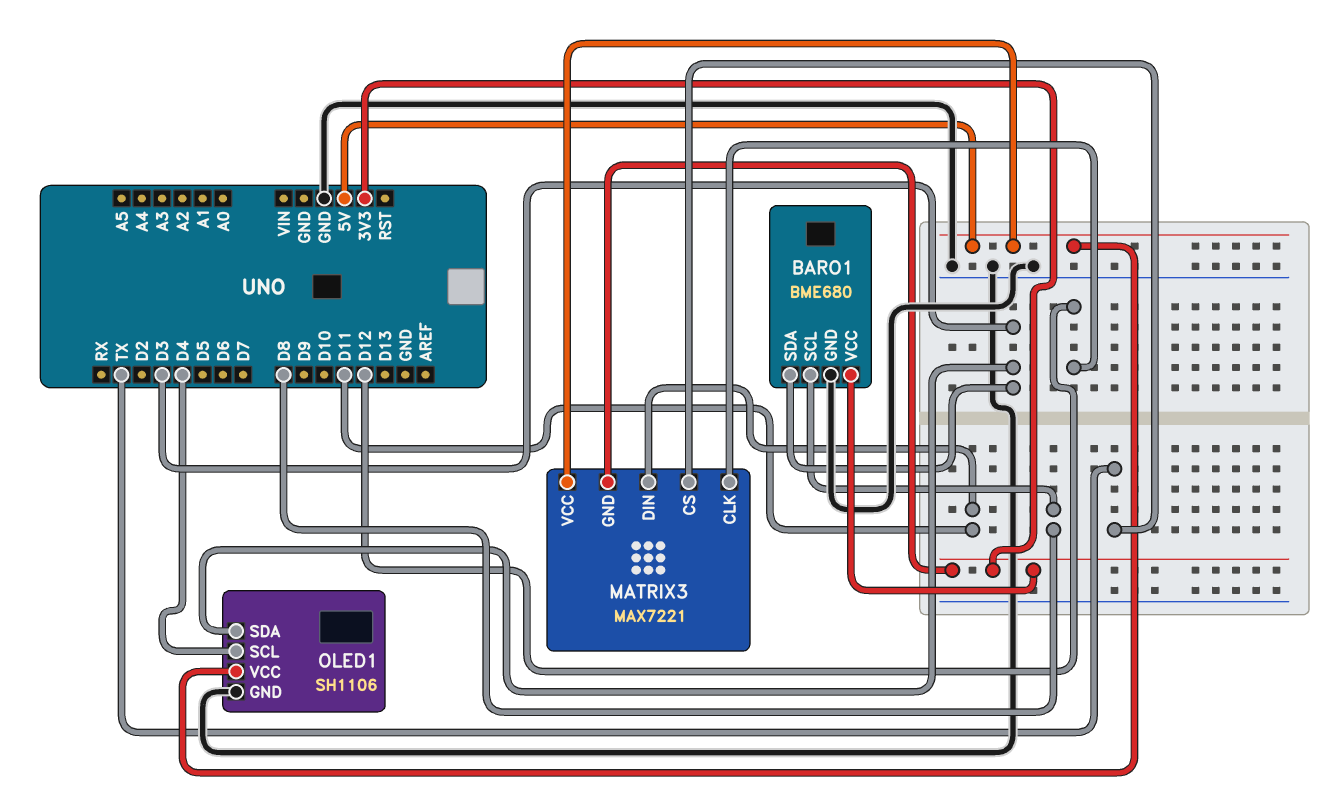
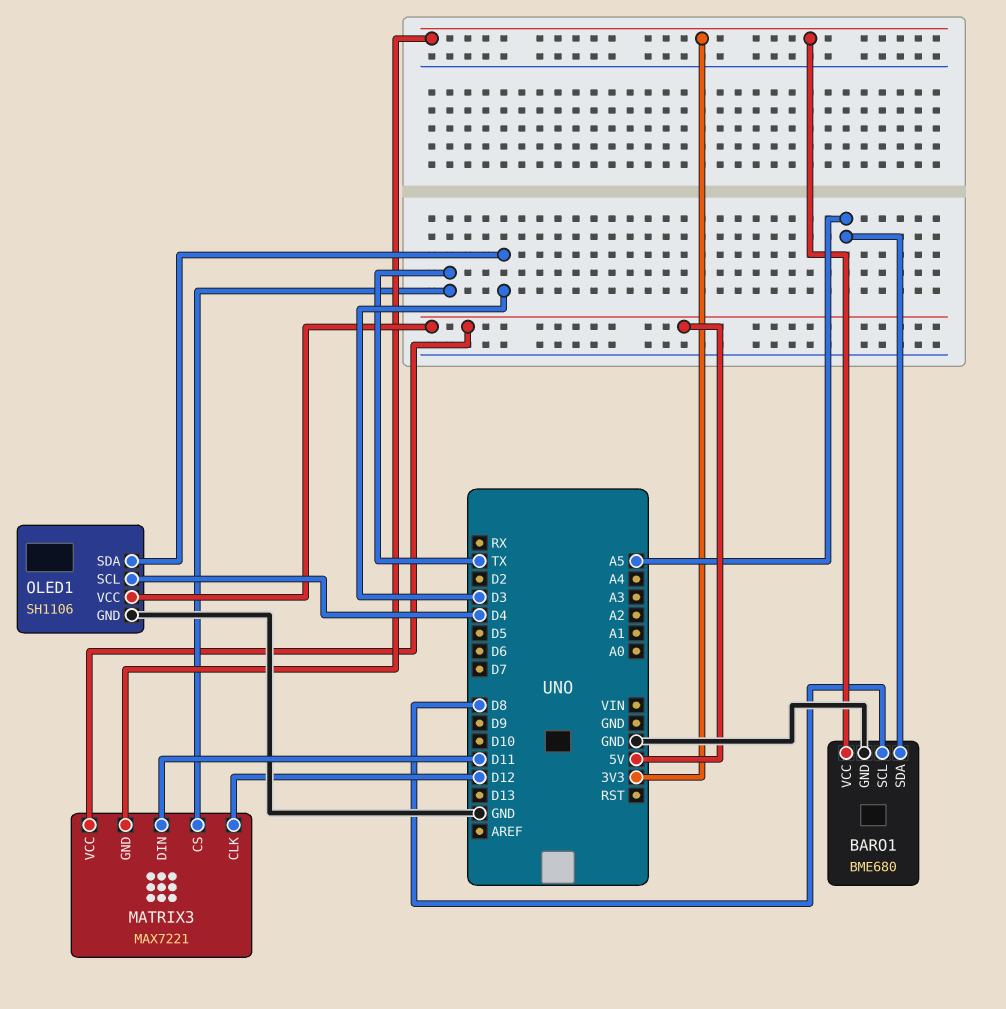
BARO1 pin SDA: D3 -> A5

